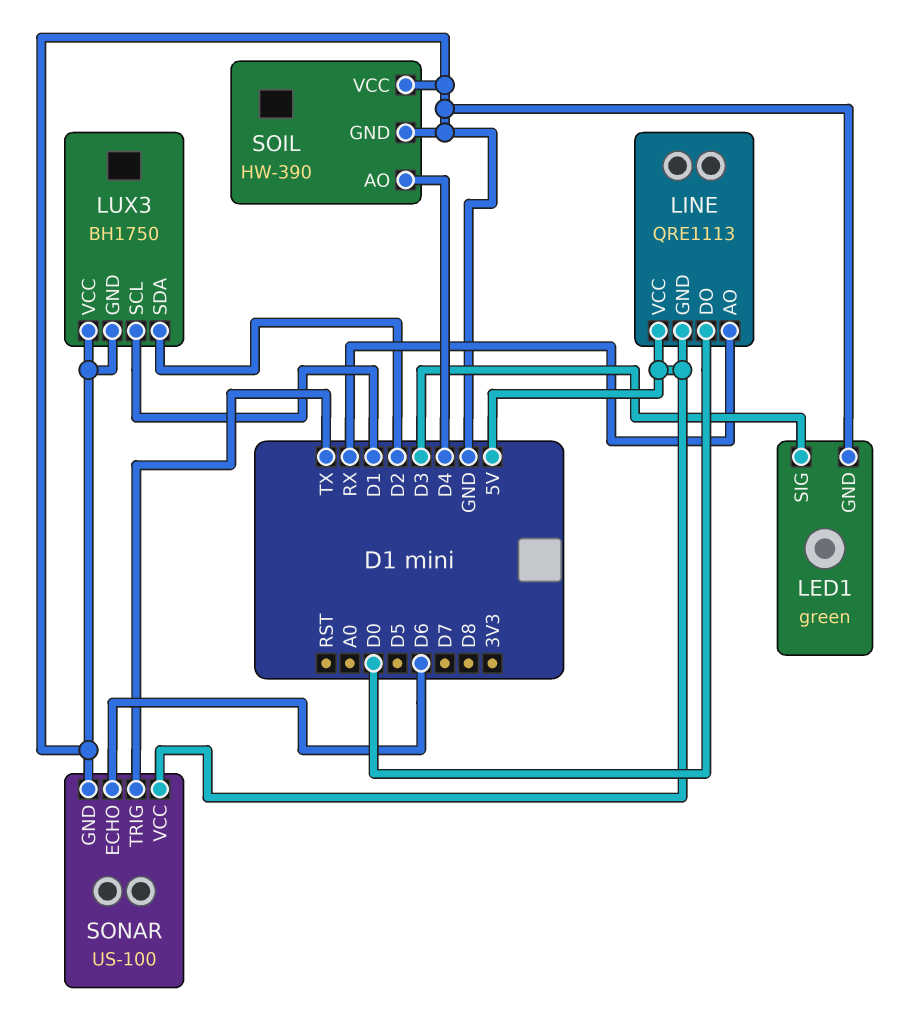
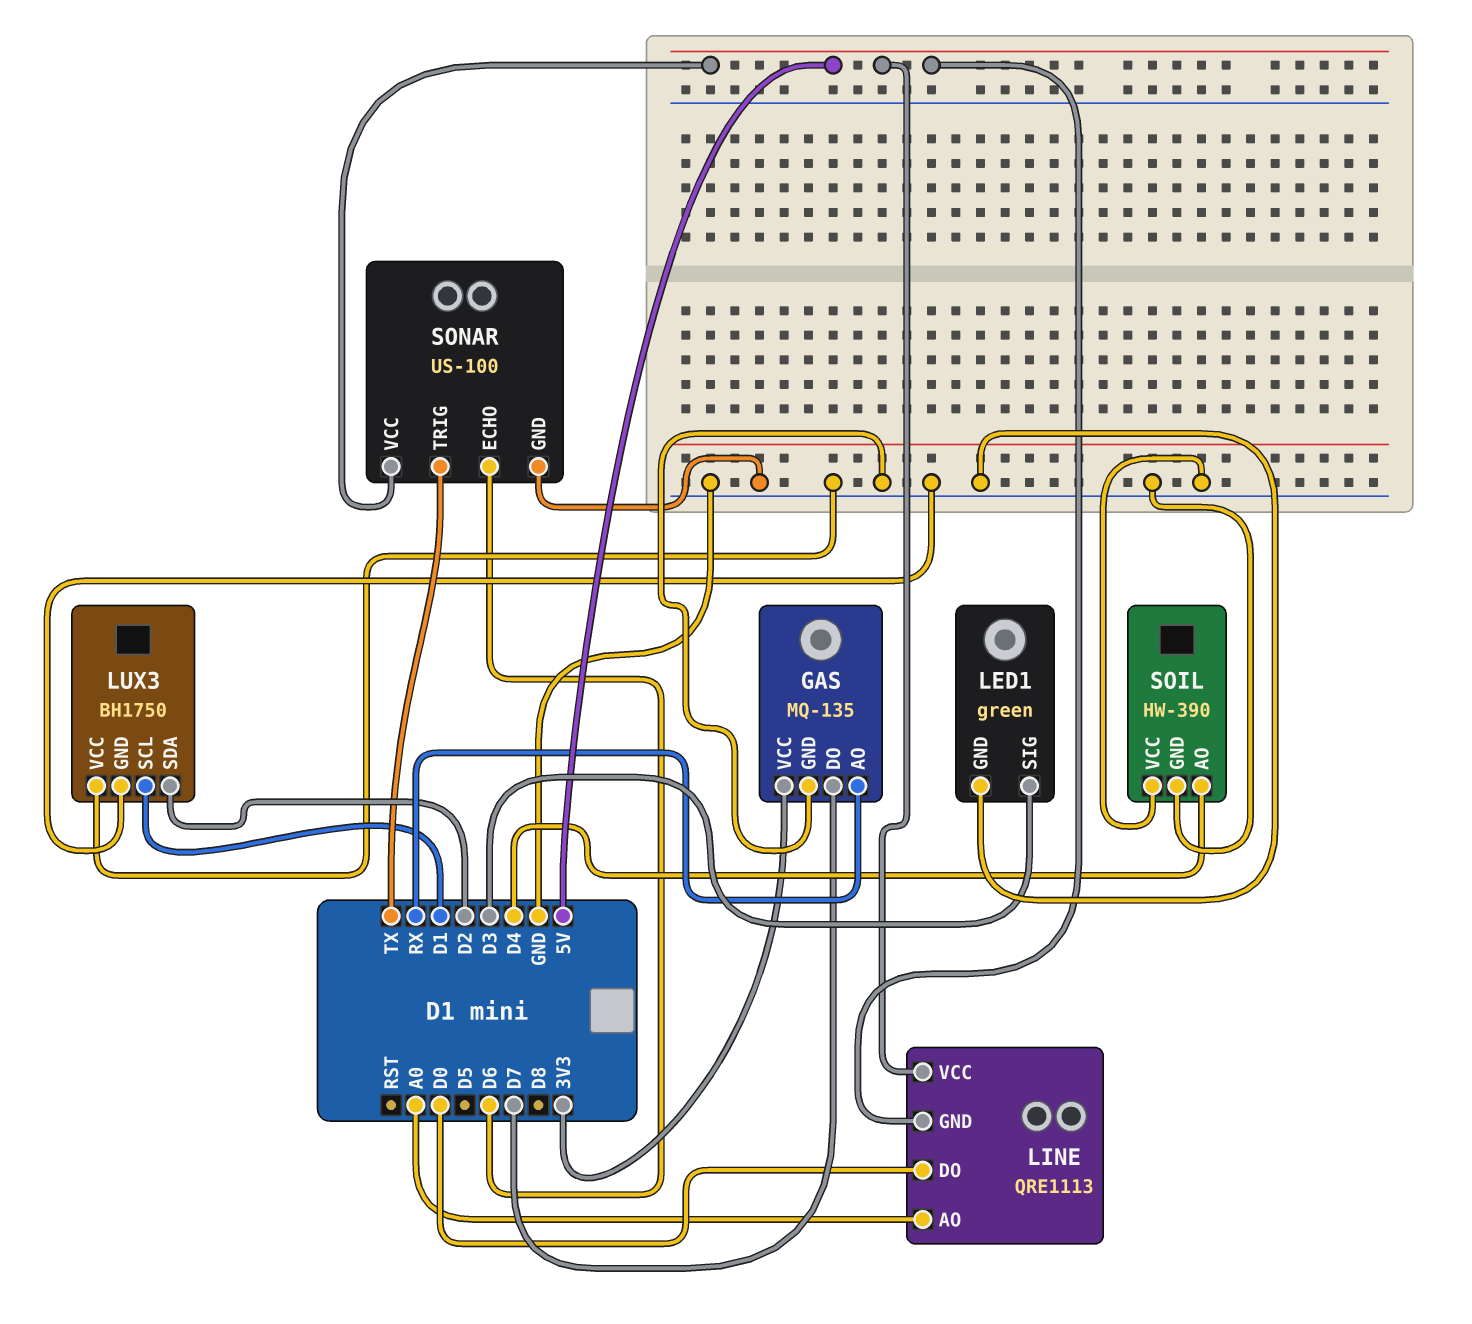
GAS: none -> MQ-135
GAS pin AO: none -> RX
GAS pin DO: none -> D7
GAS pin GND: none -> GND
GAS pin VCC: none -> 3V3
LINE pin AO: RX -> A0

